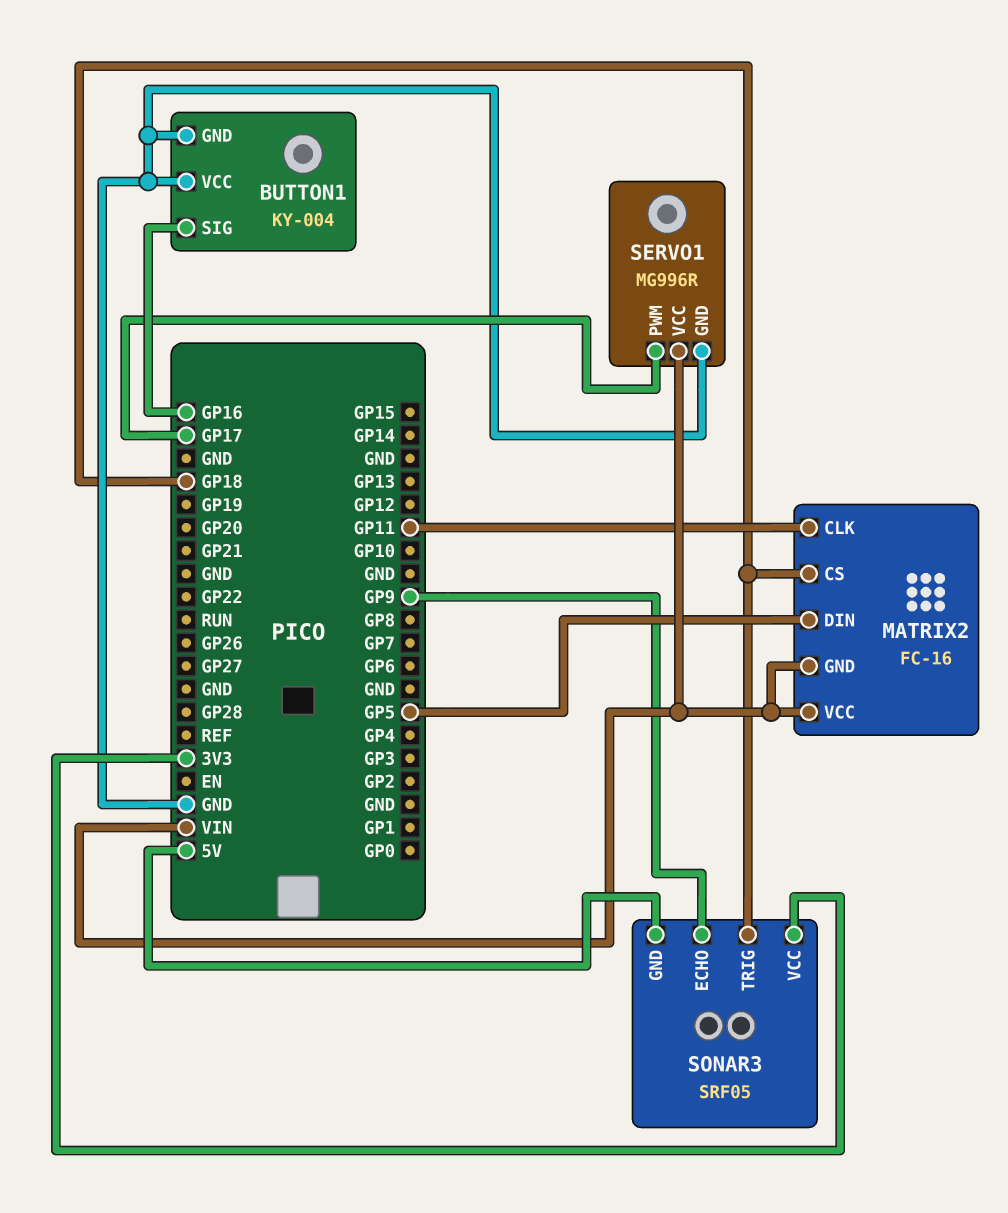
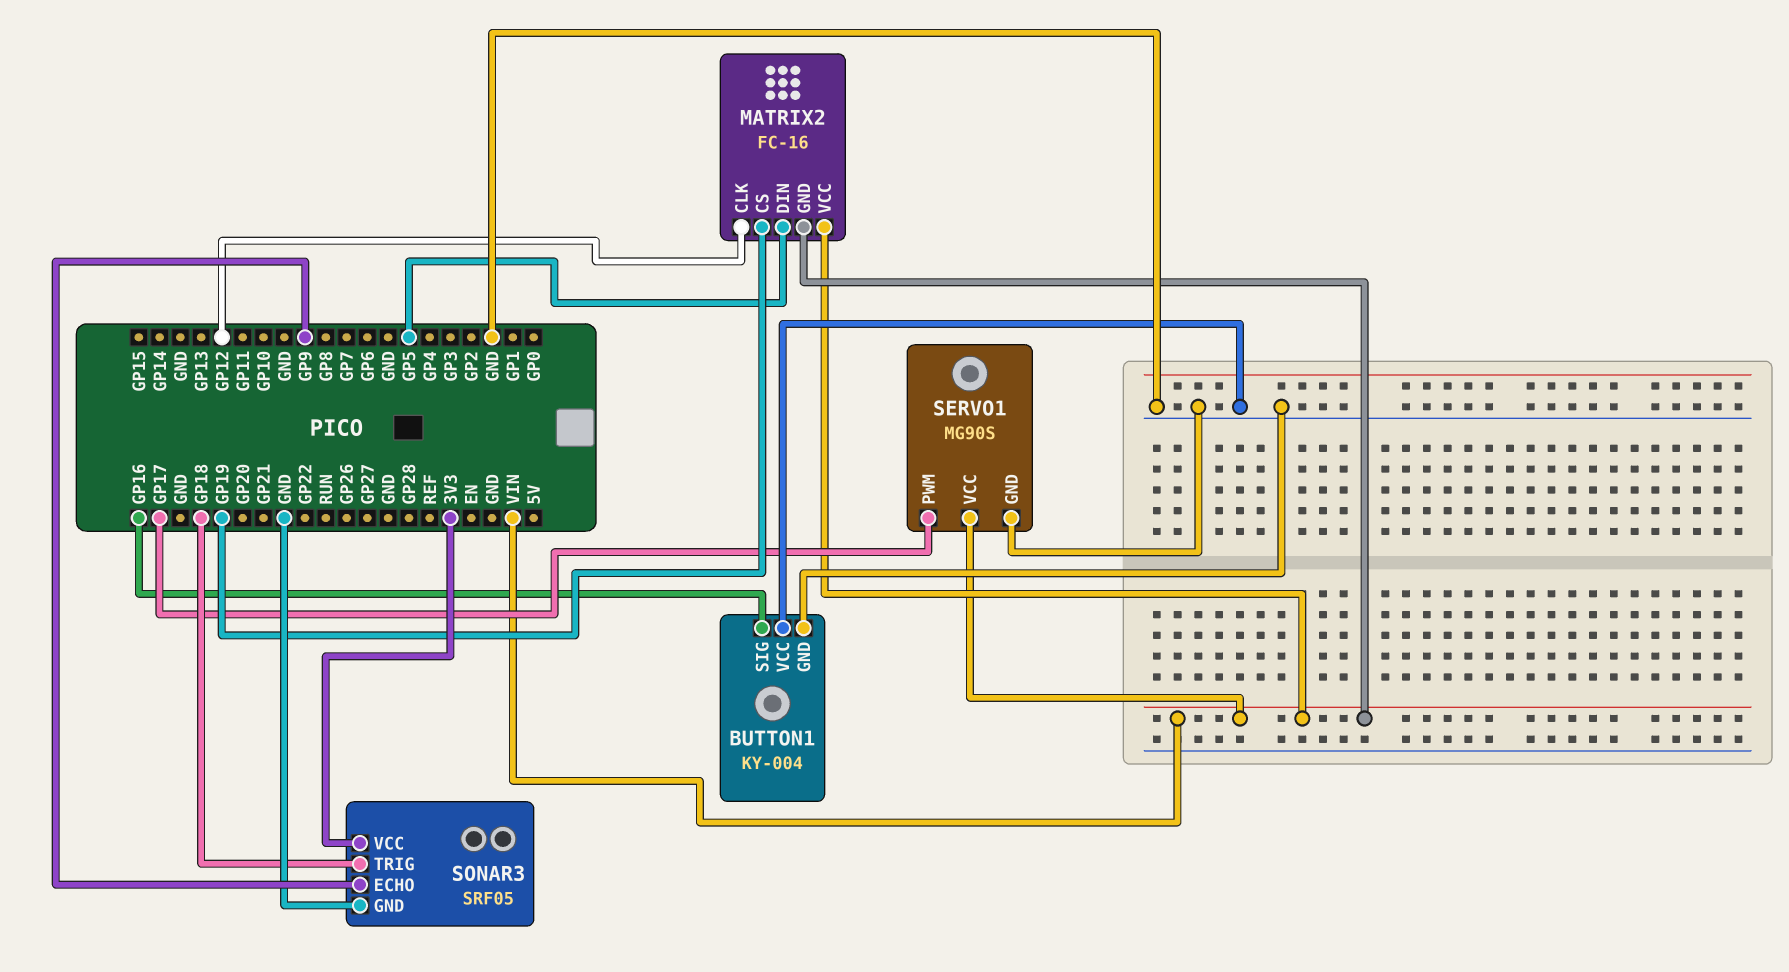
MATRIX2 pin CLK: GP11 -> GP12
MATRIX2 pin CS: GP18 -> GP19
SERVO1: MG996R -> MG90S
SONAR3 pin GND: 5V -> GND

